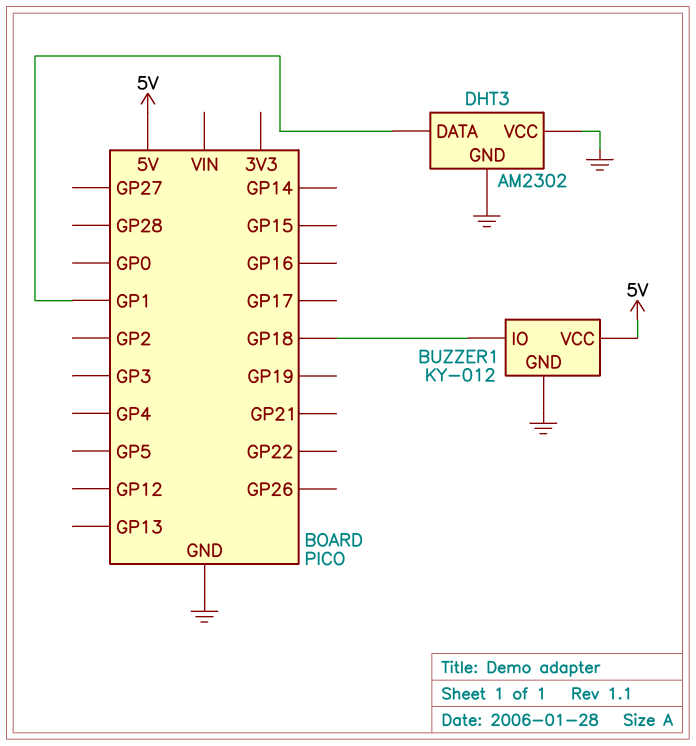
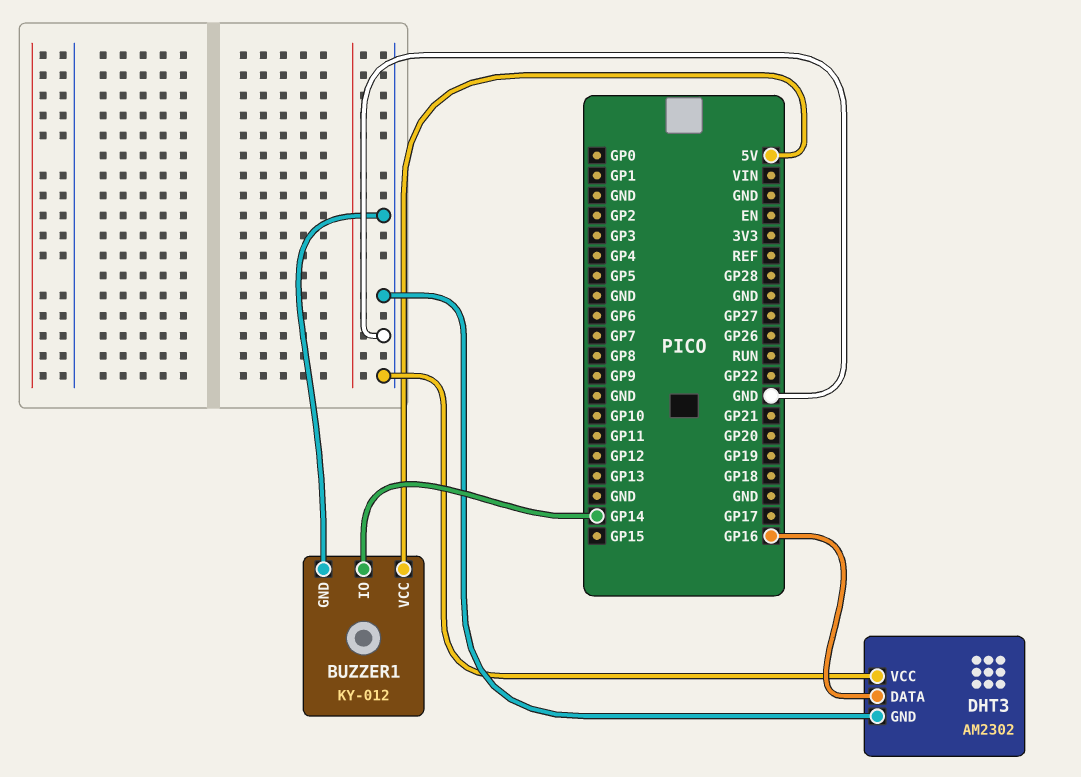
BUZZER1 pin IO: GP18 -> GP14
DHT3 pin DATA: GP1 -> GP16

